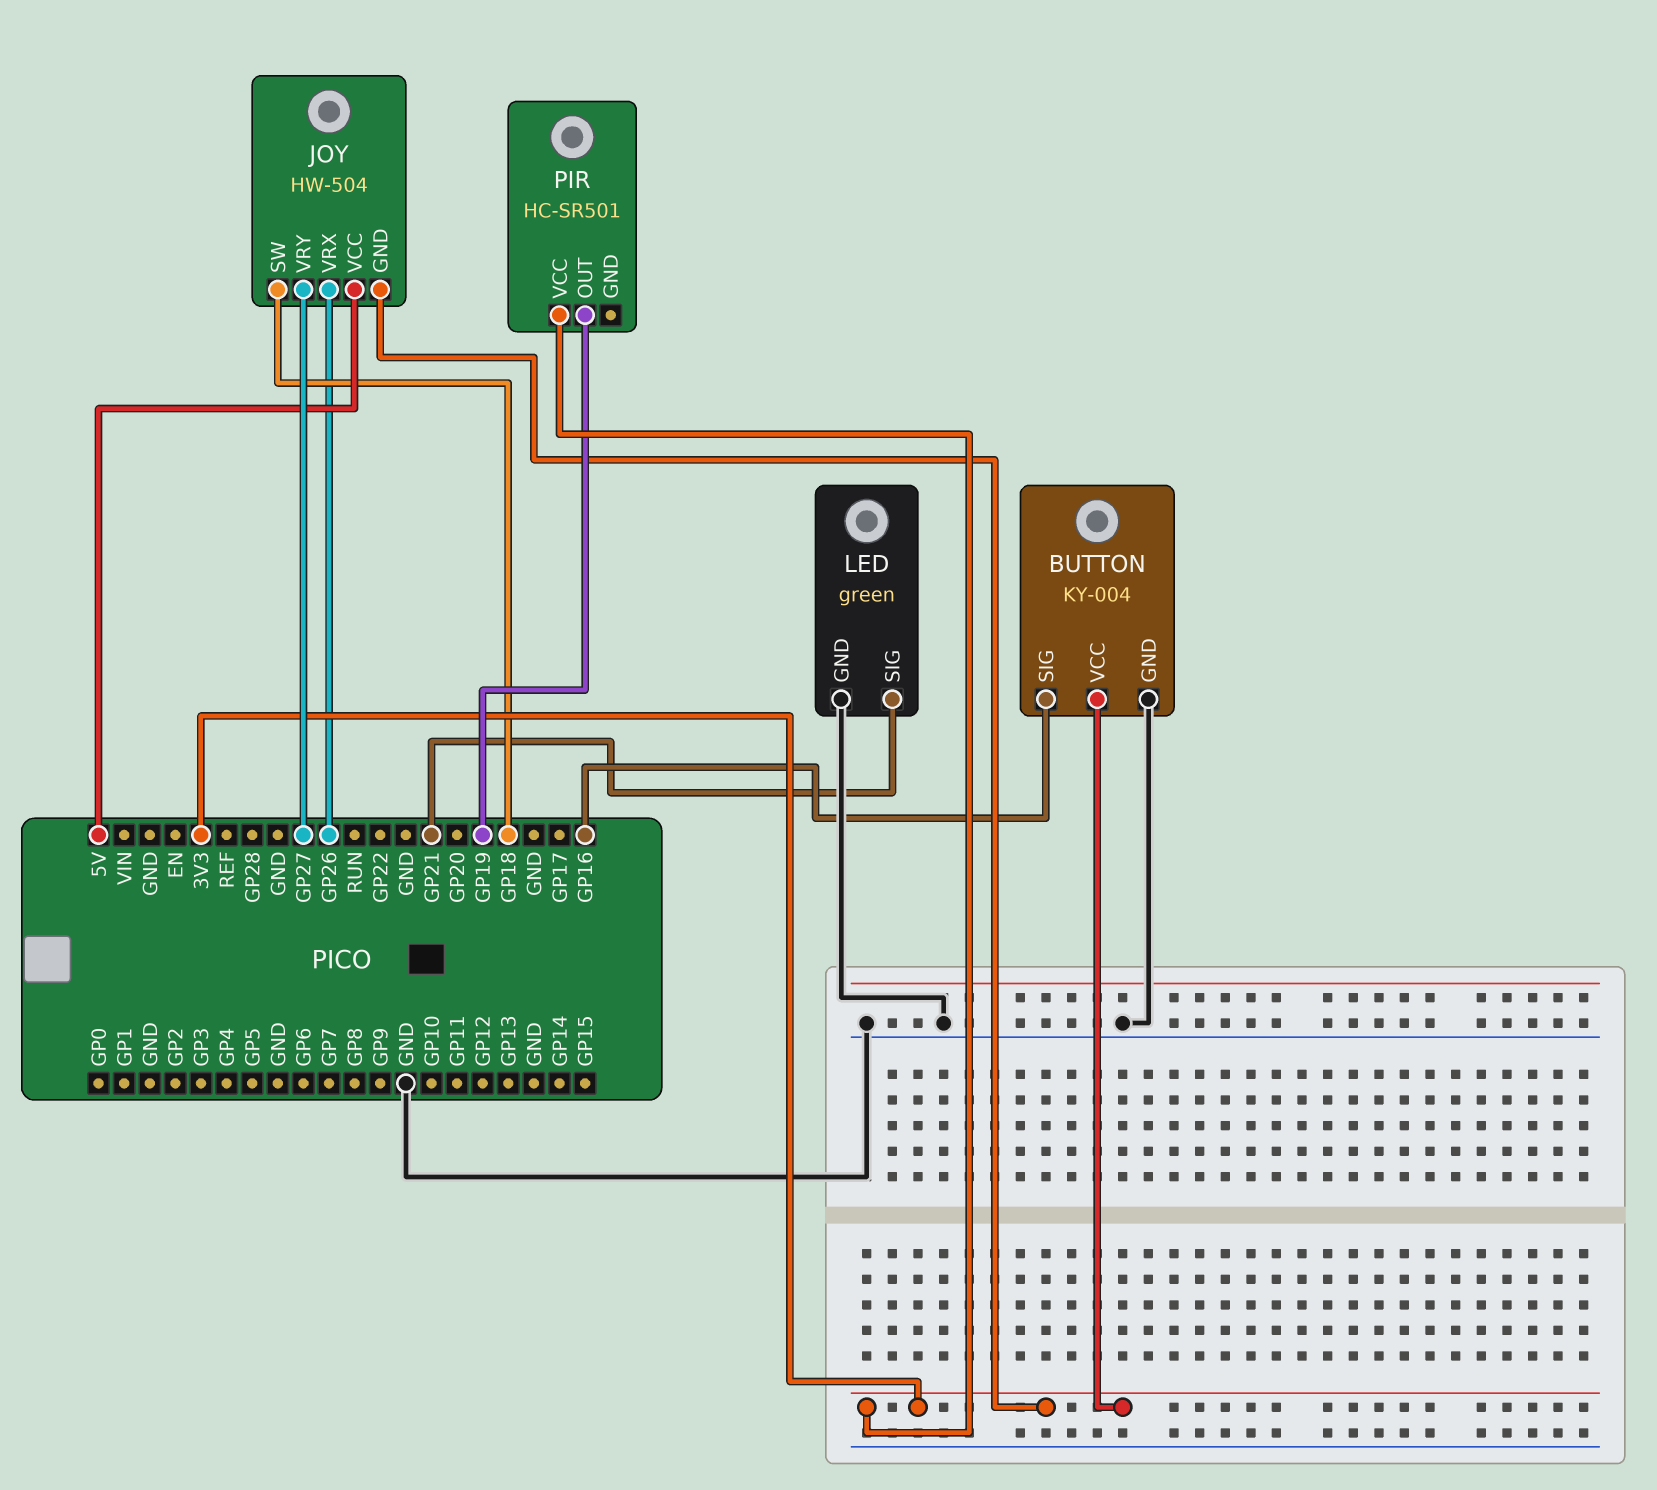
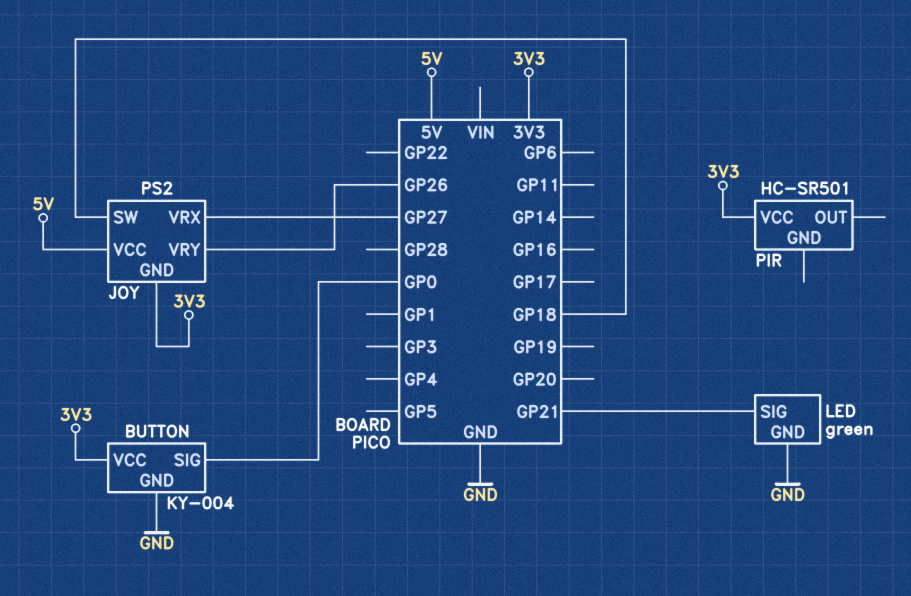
BUTTON pin SIG: GP16 -> GP0
JOY: HW-504 -> PS2
JOY pin VRX: GP26 -> GP27
JOY pin VRY: GP27 -> GP26
PIR pin OUT: GP19 -> none

